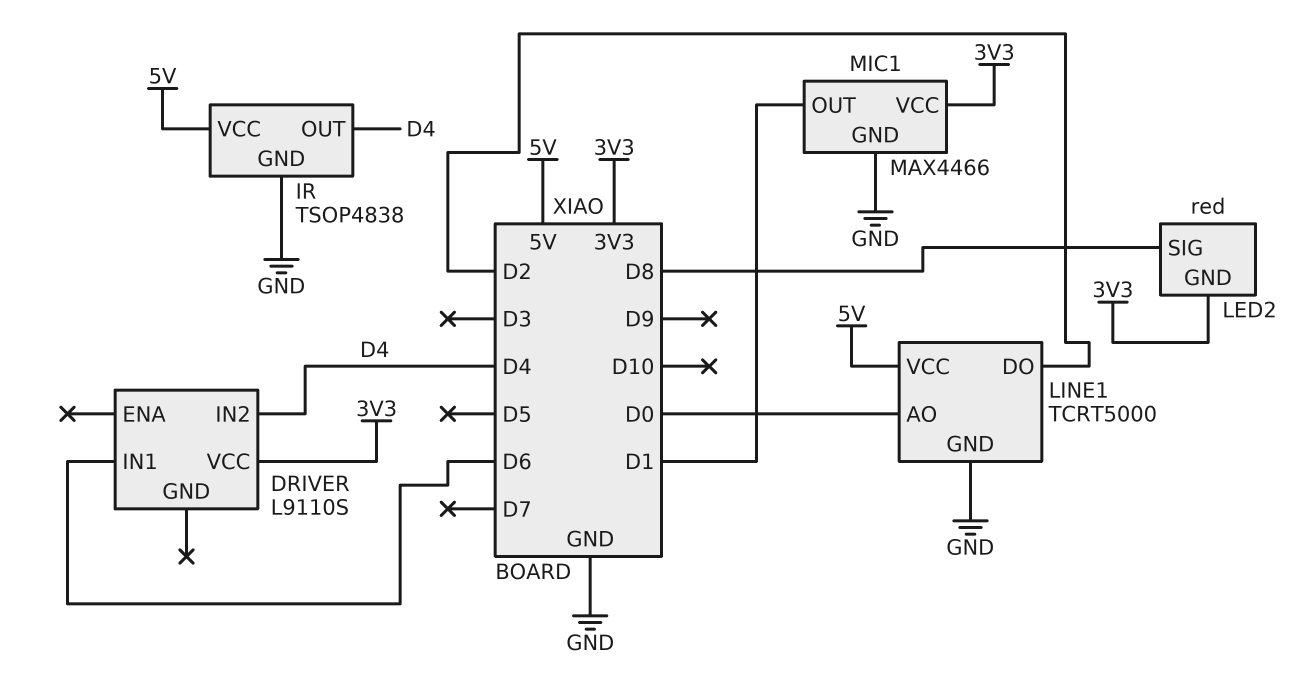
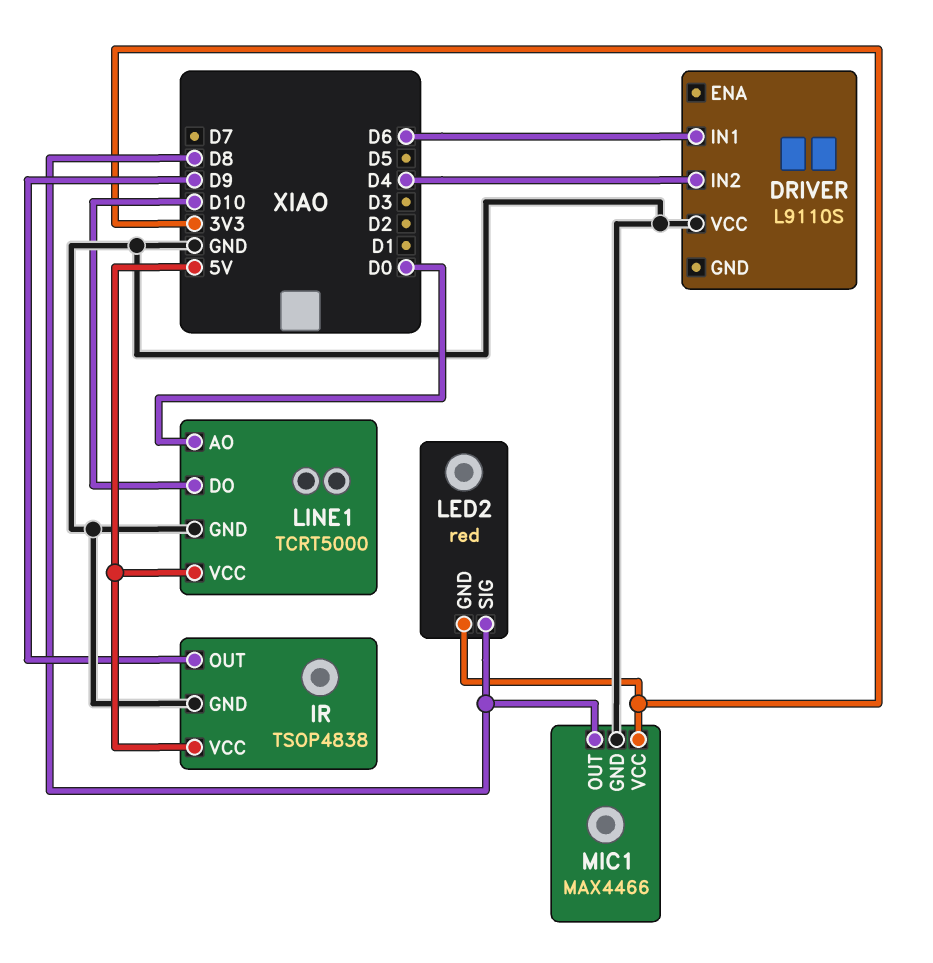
DRIVER pin VCC: 3V3 -> GND
IR pin OUT: D4 -> D9
LINE1 pin DO: D2 -> D10
MIC1 pin OUT: D1 -> D8

